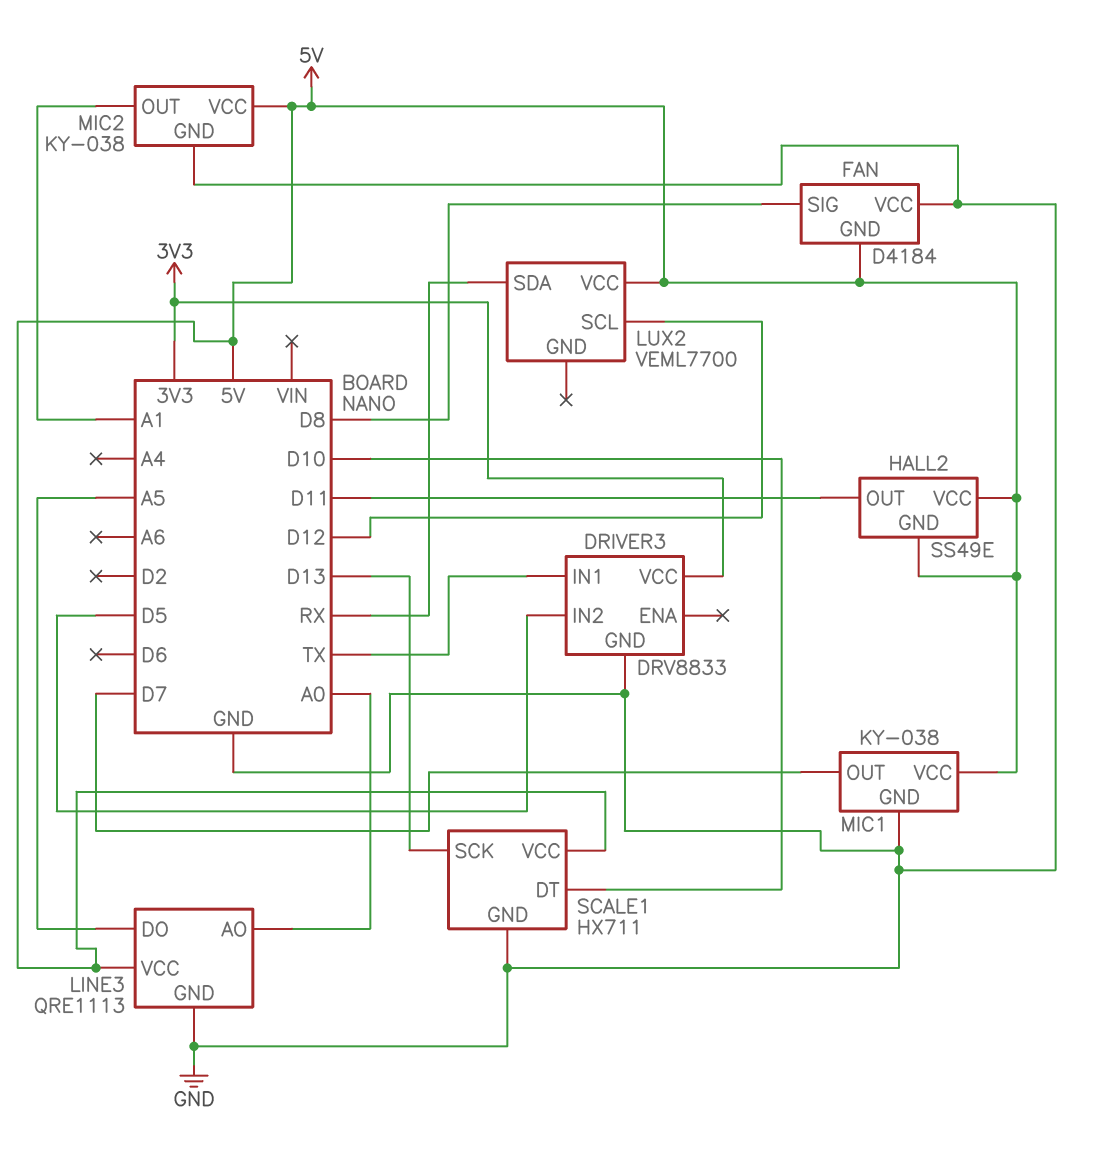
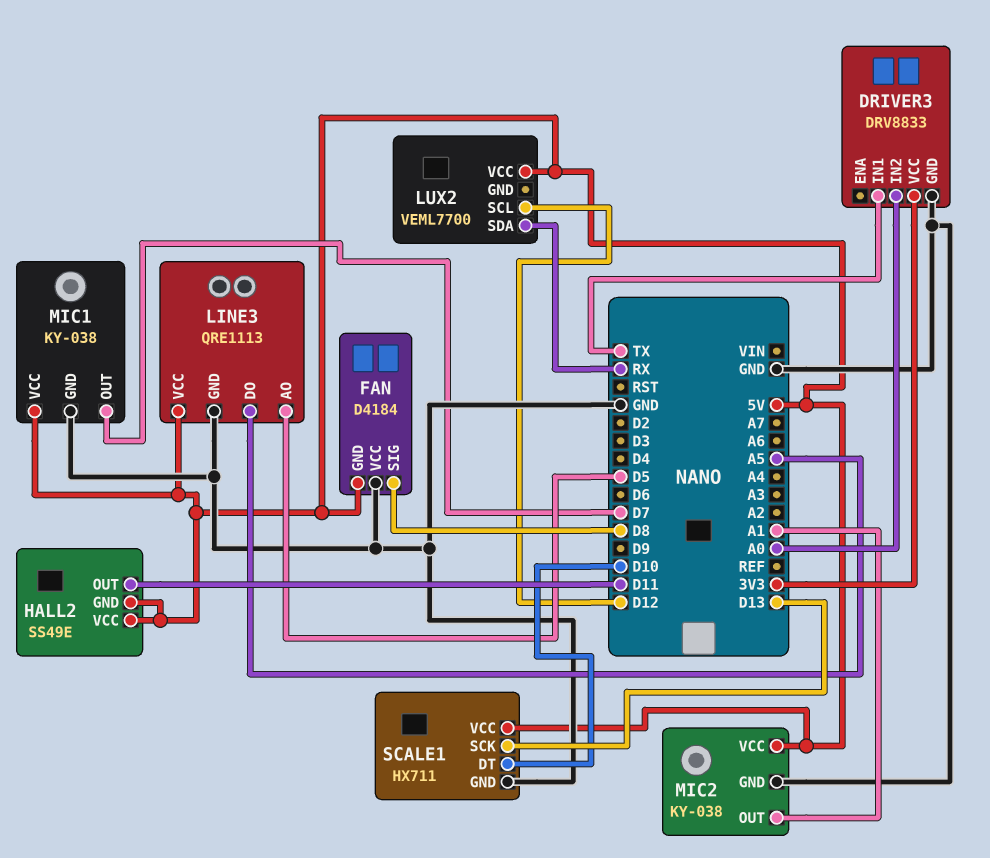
DRIVER3 pin IN2: D5 -> A0
LINE3 pin AO: A0 -> D5

